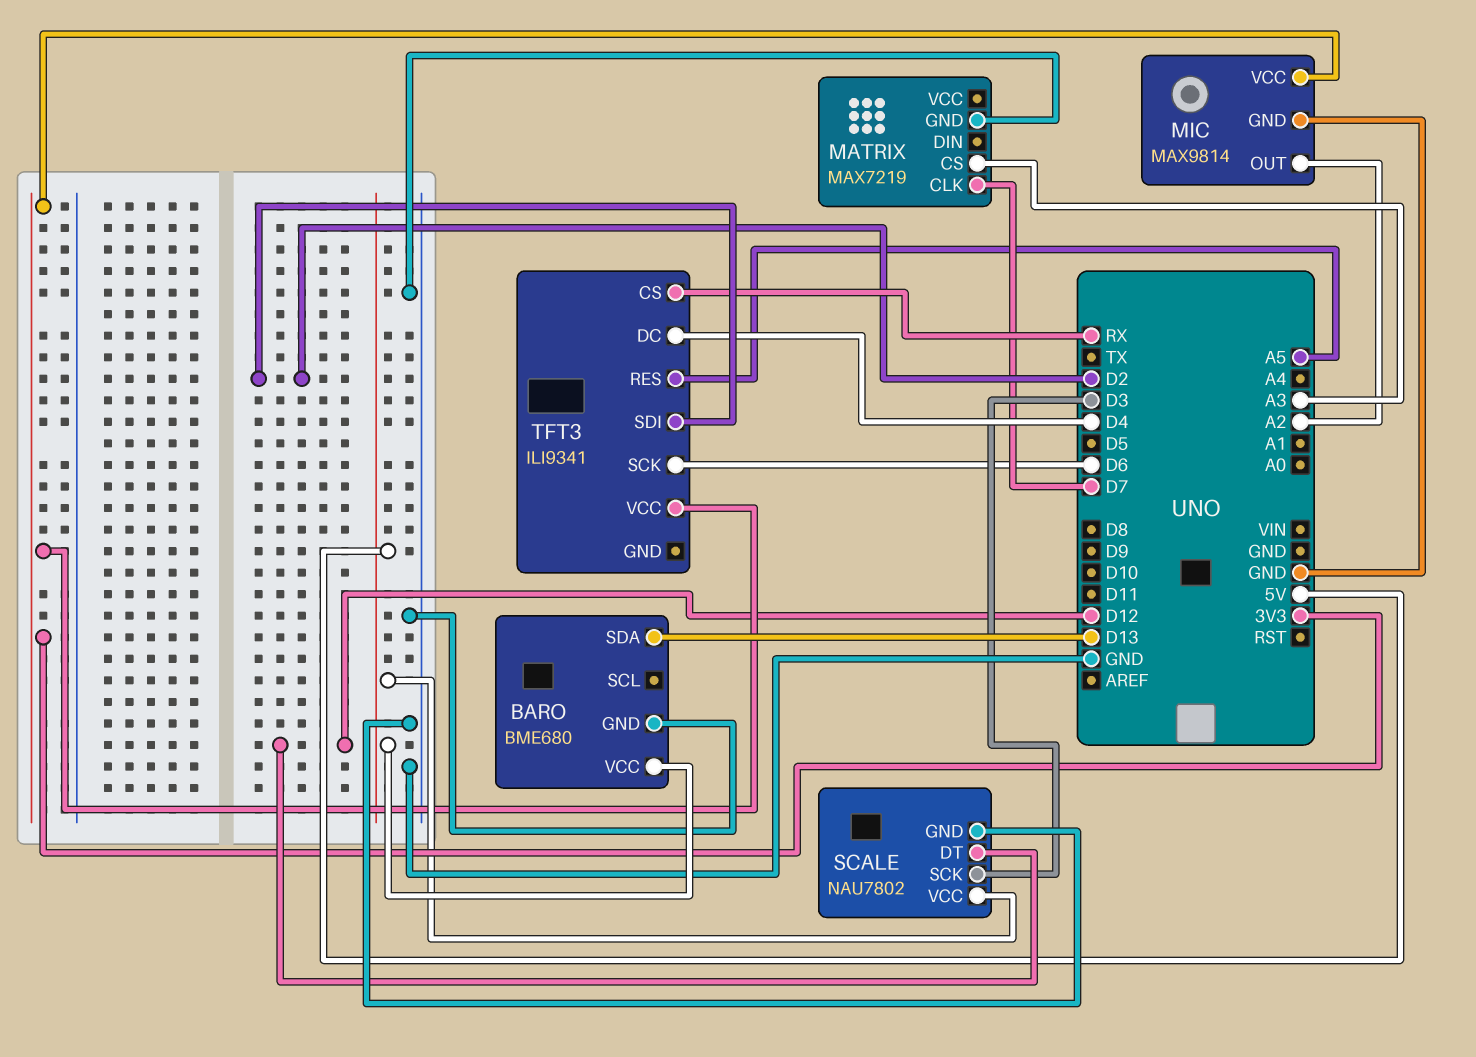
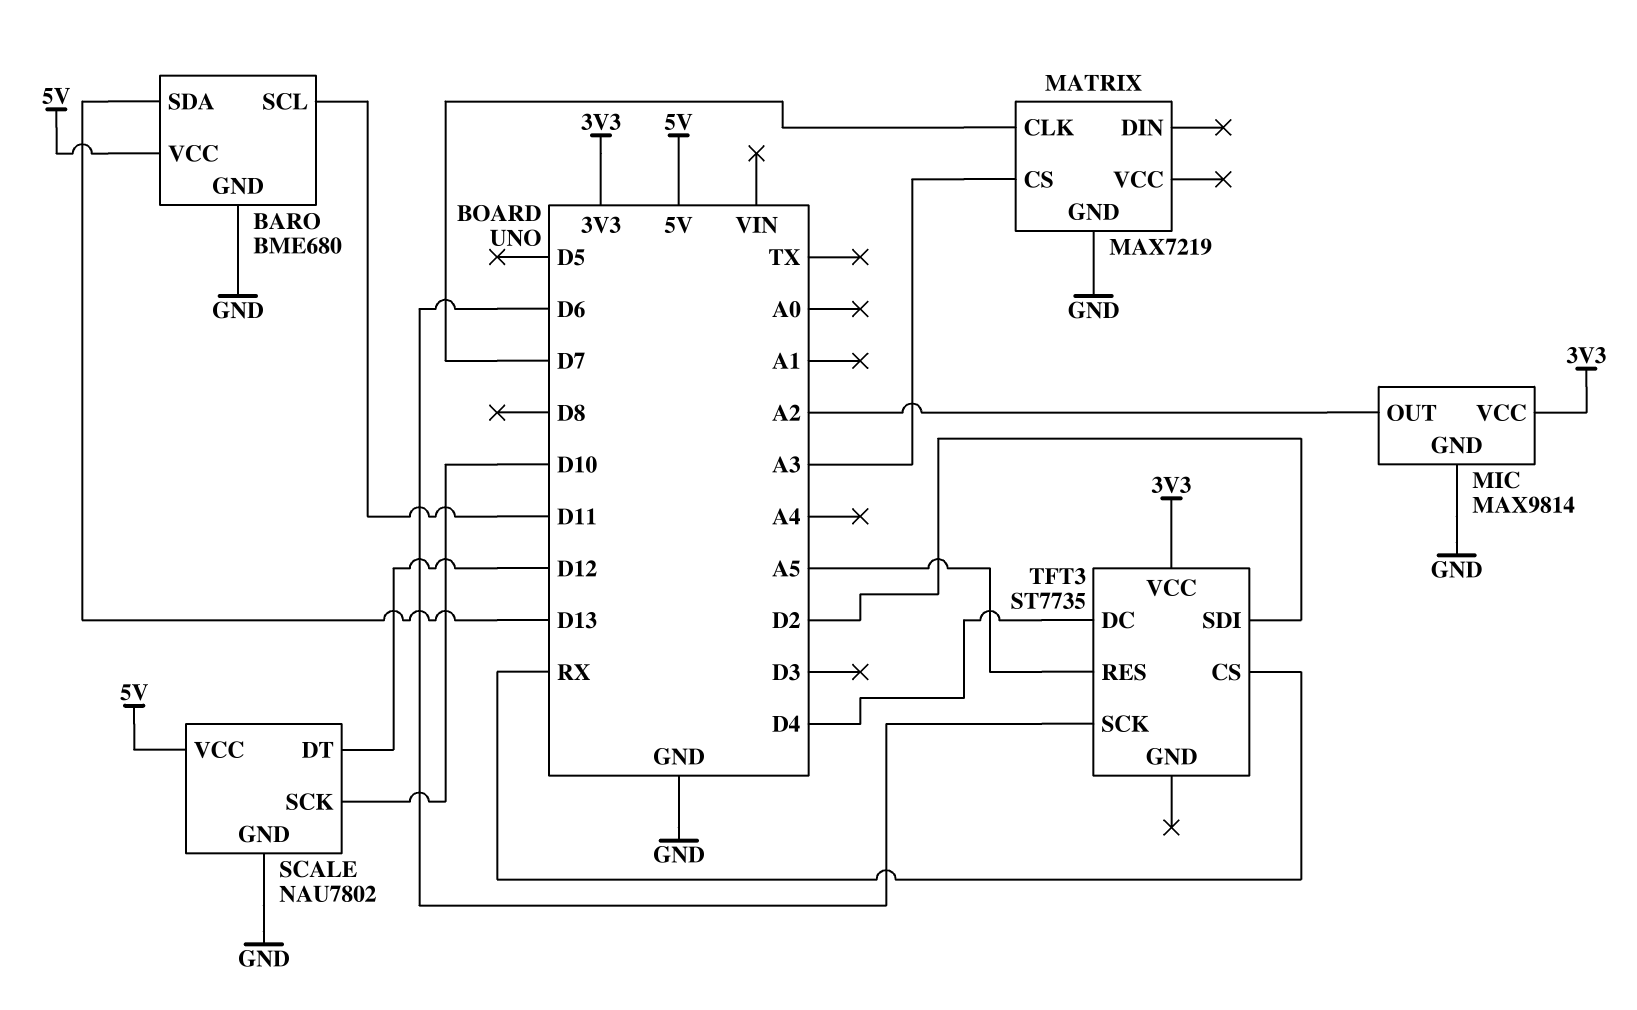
BARO pin SCL: none -> D11
SCALE pin SCK: D3 -> D10
TFT3: ILI9341 -> ST7735

